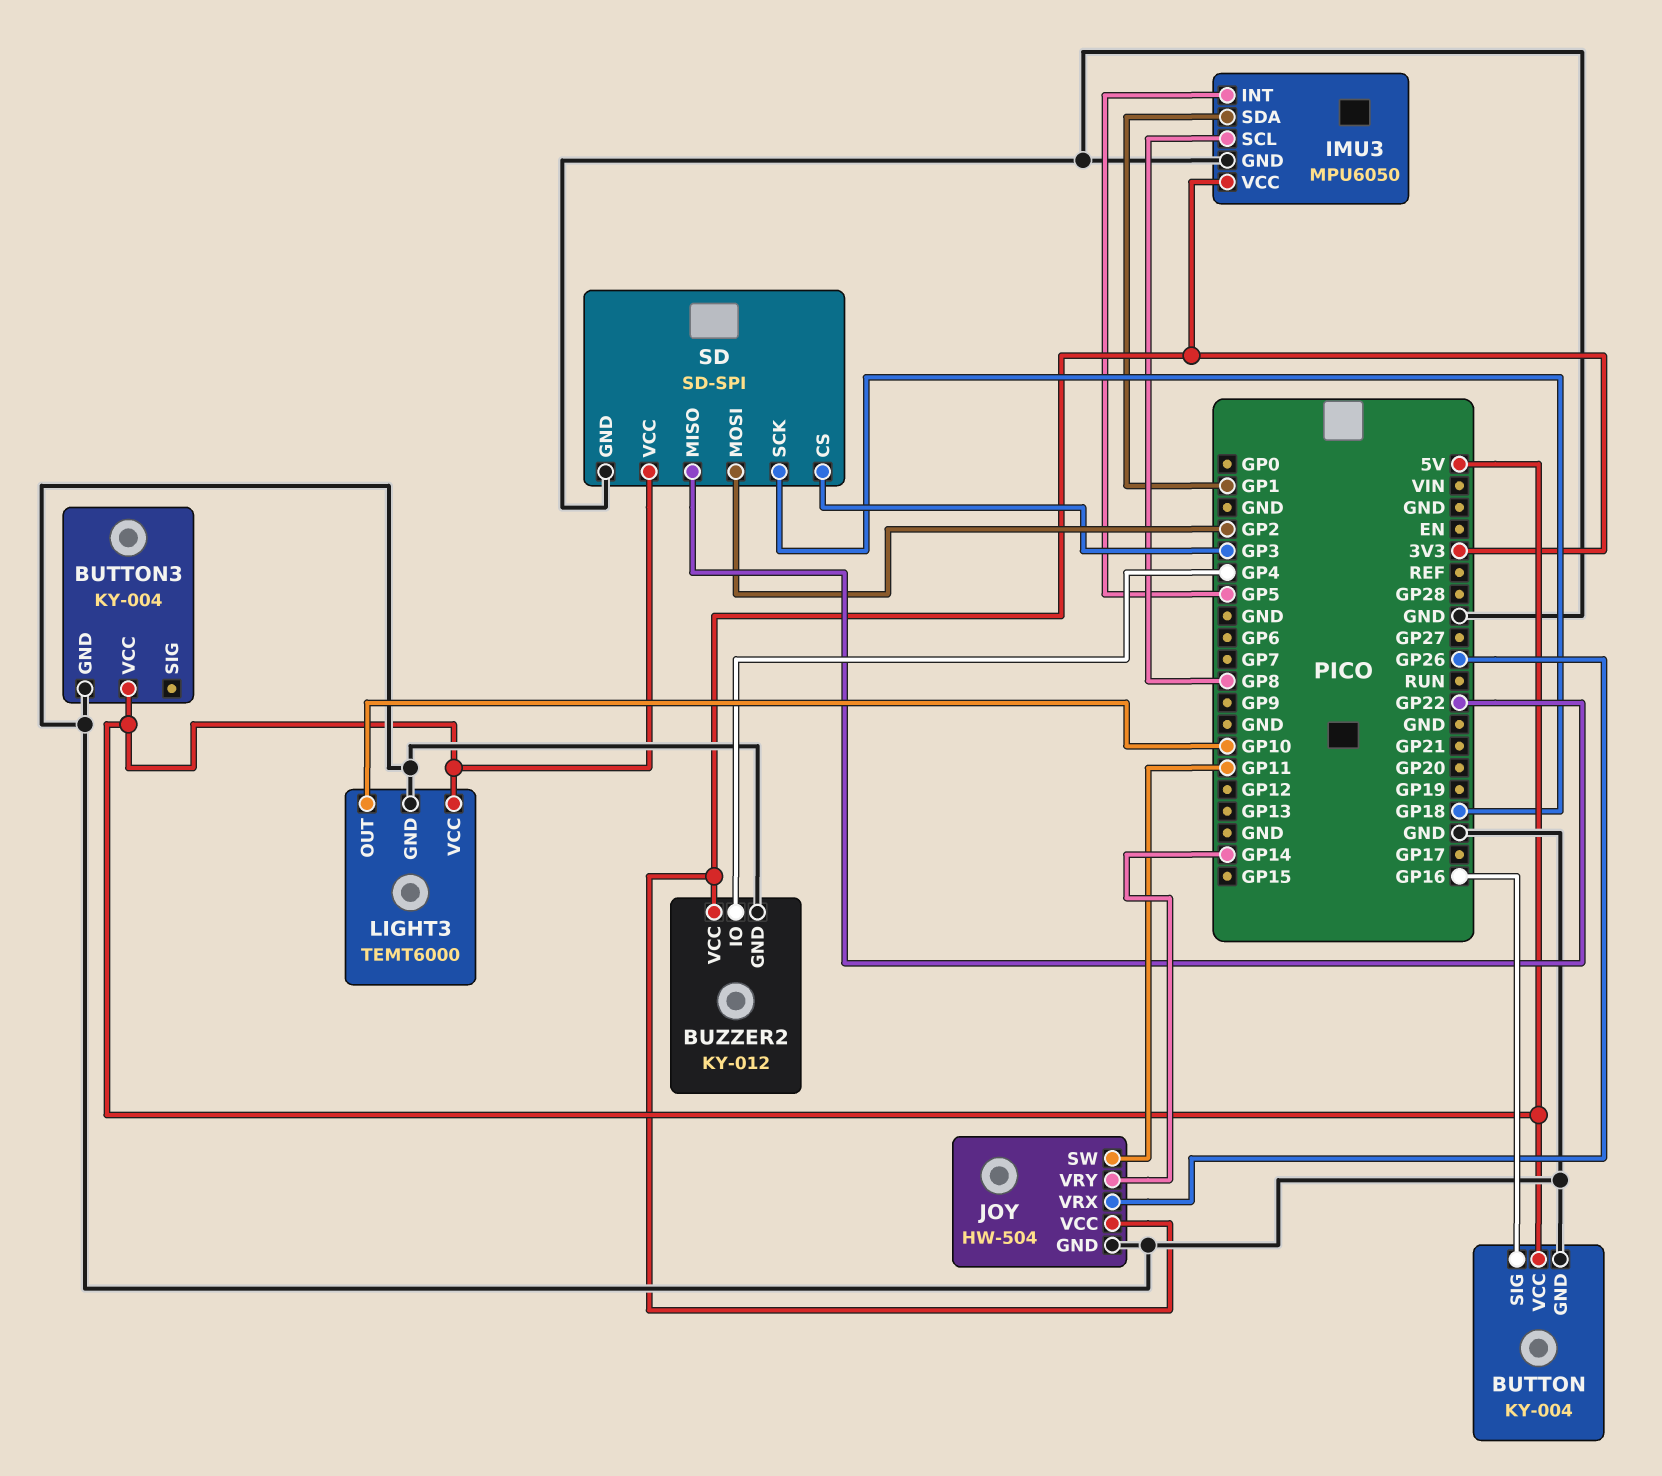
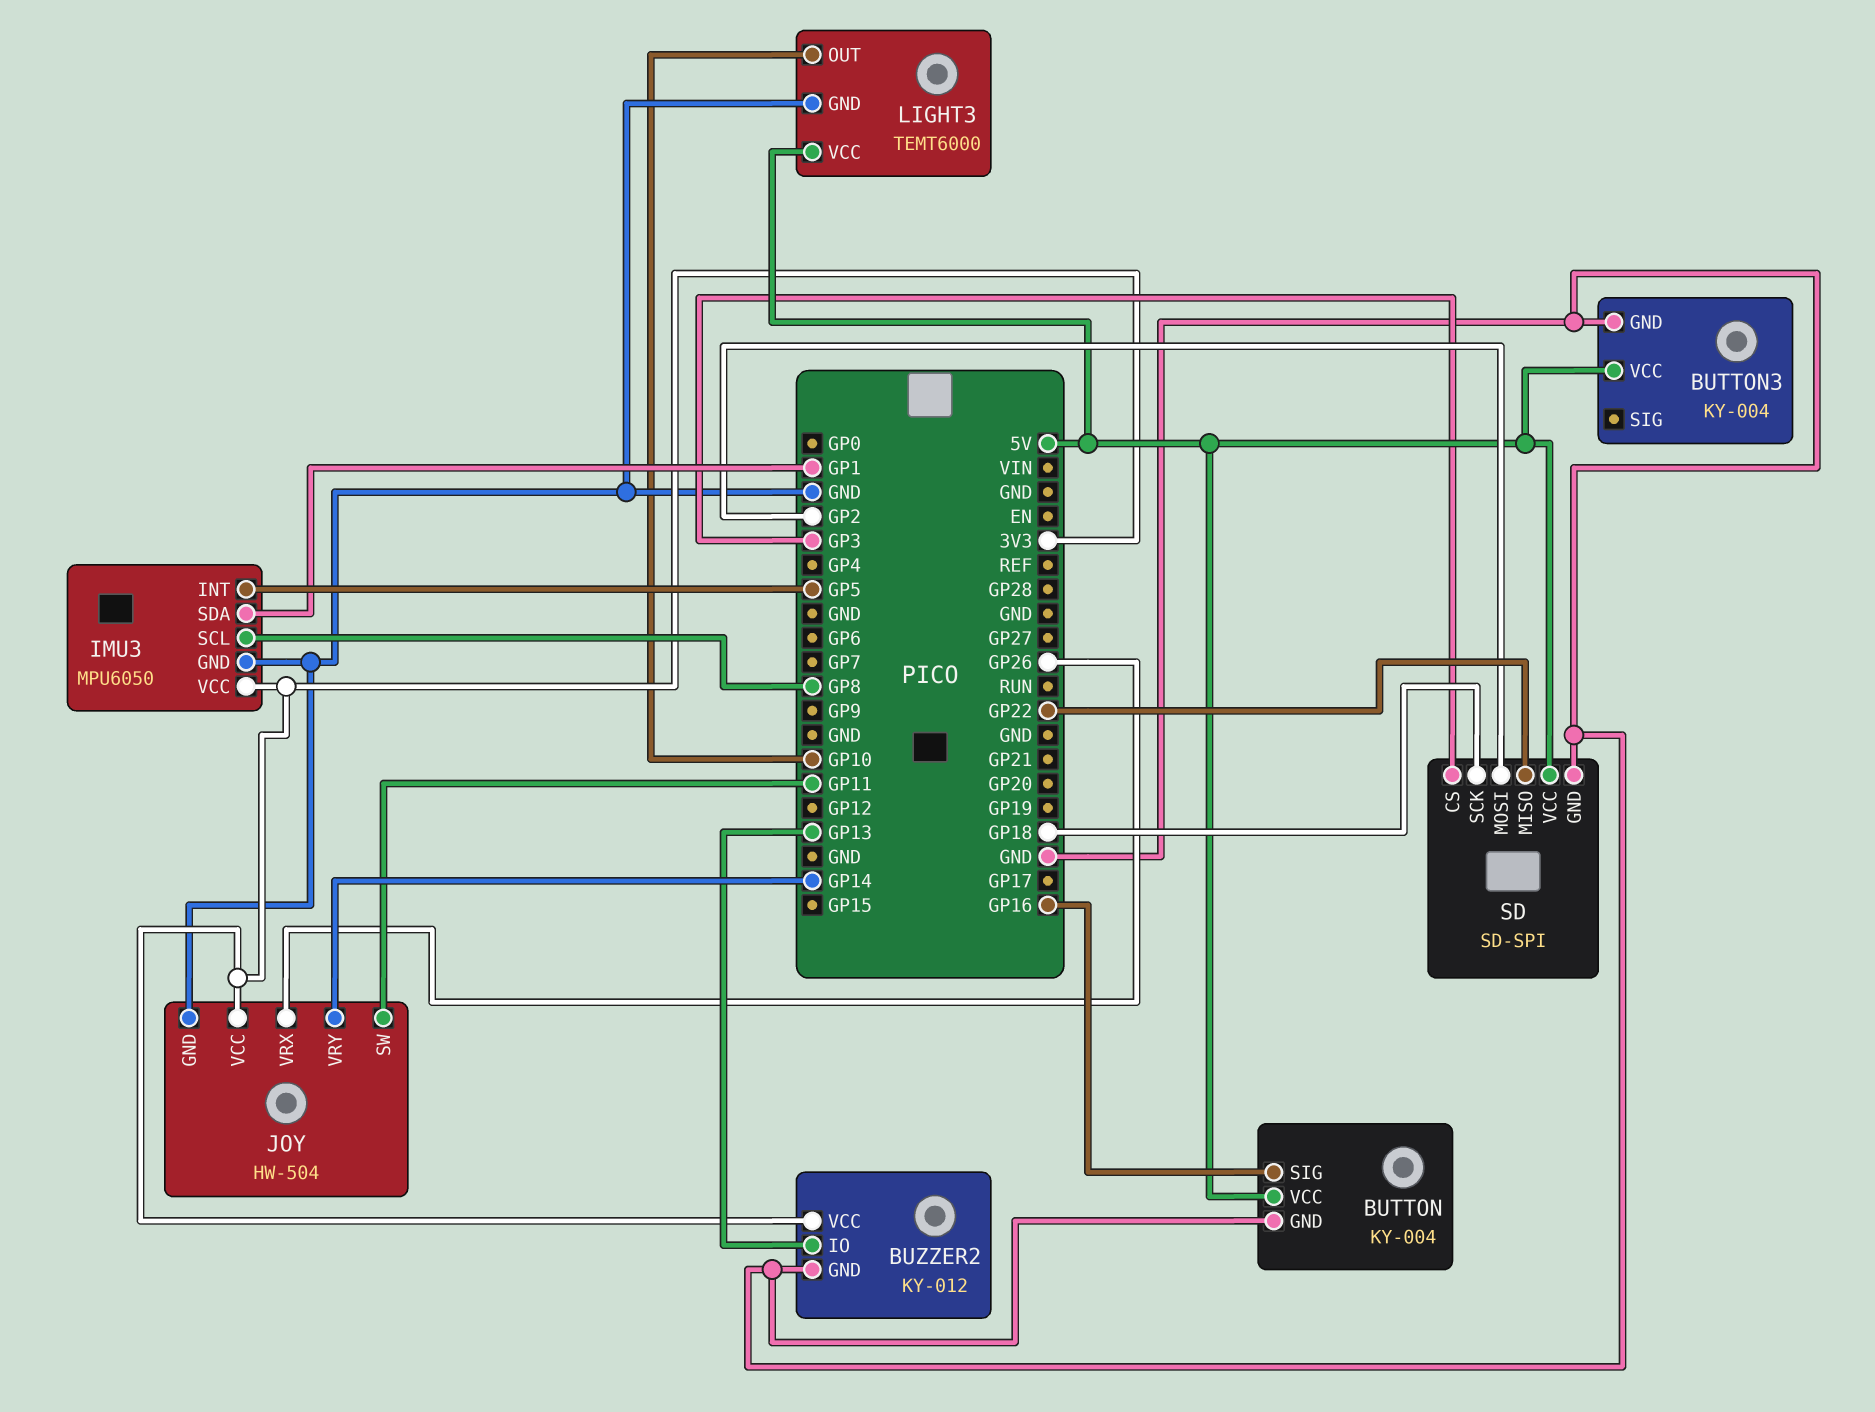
BUZZER2 pin IO: GP4 -> GP13

